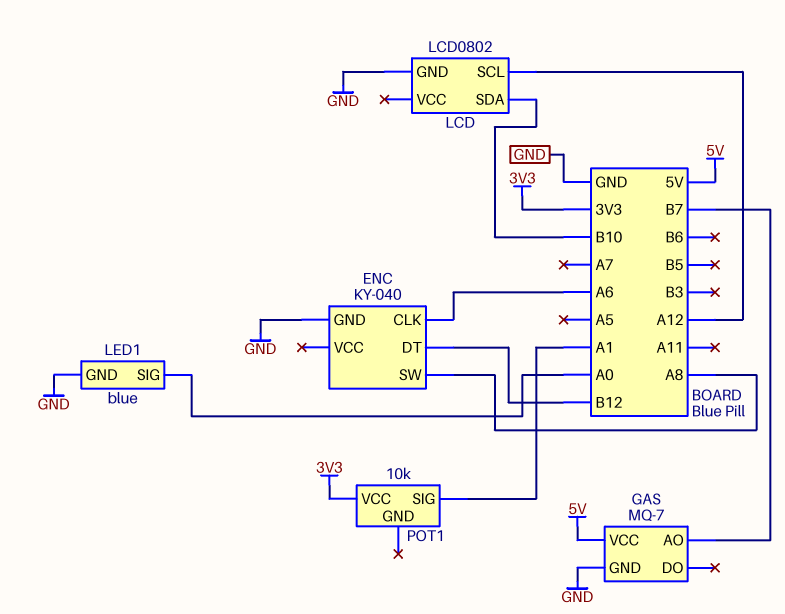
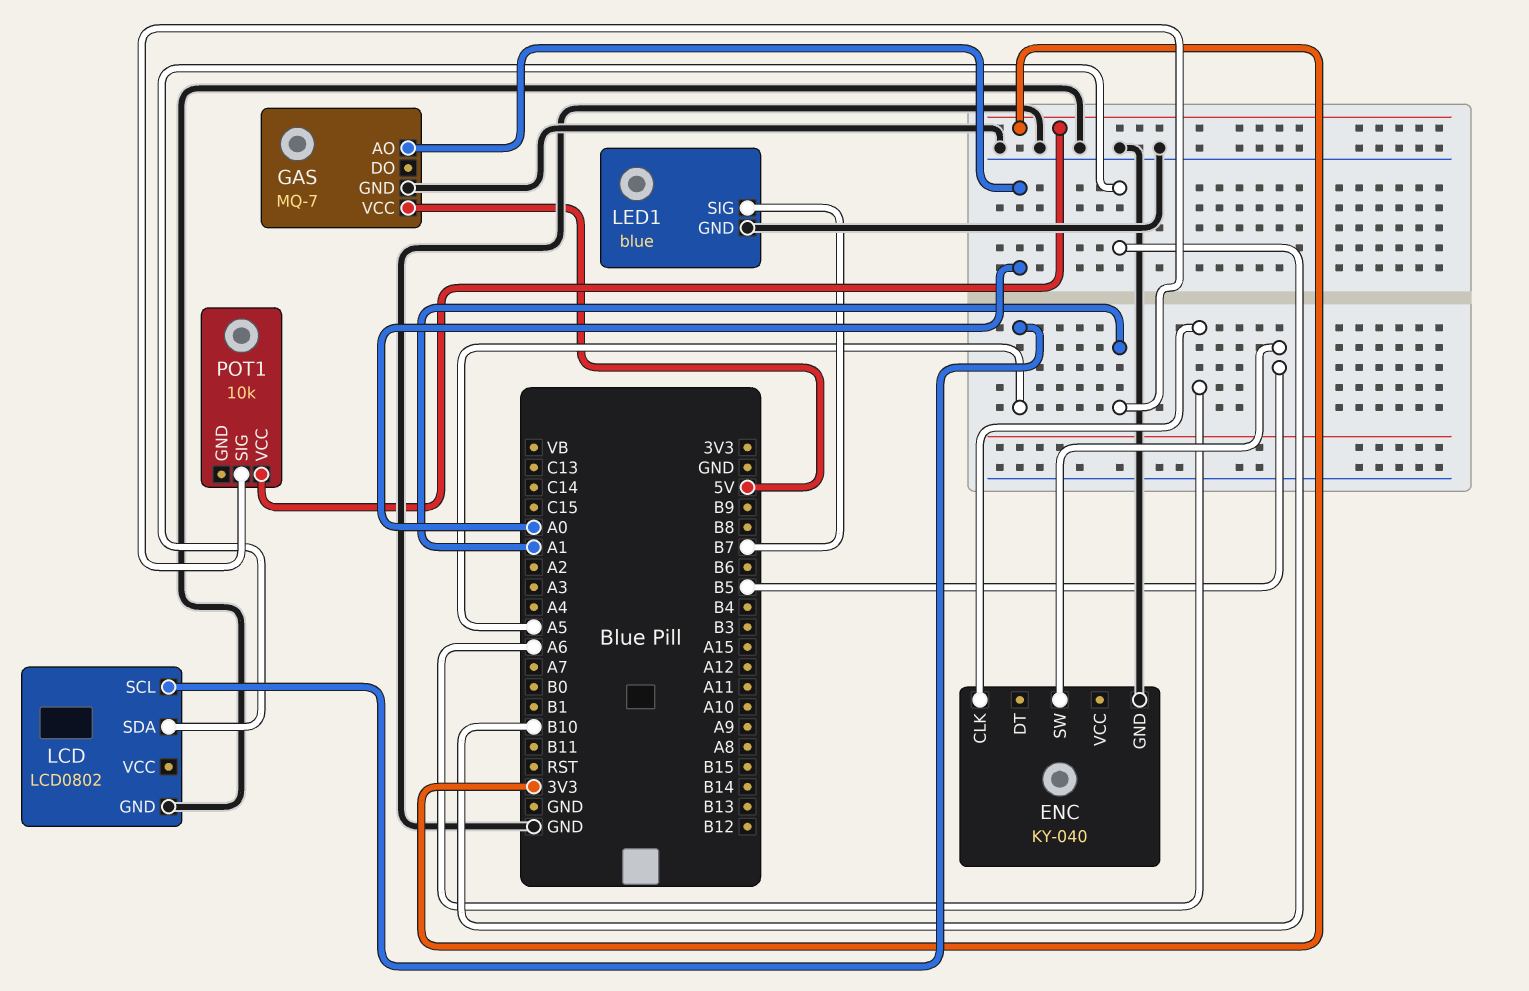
ENC pin DT: B12 -> none
ENC pin SW: A8 -> B5
GAS pin AO: B7 -> A0
LCD pin SCL: A12 -> A5
LED1 pin SIG: A0 -> B7

